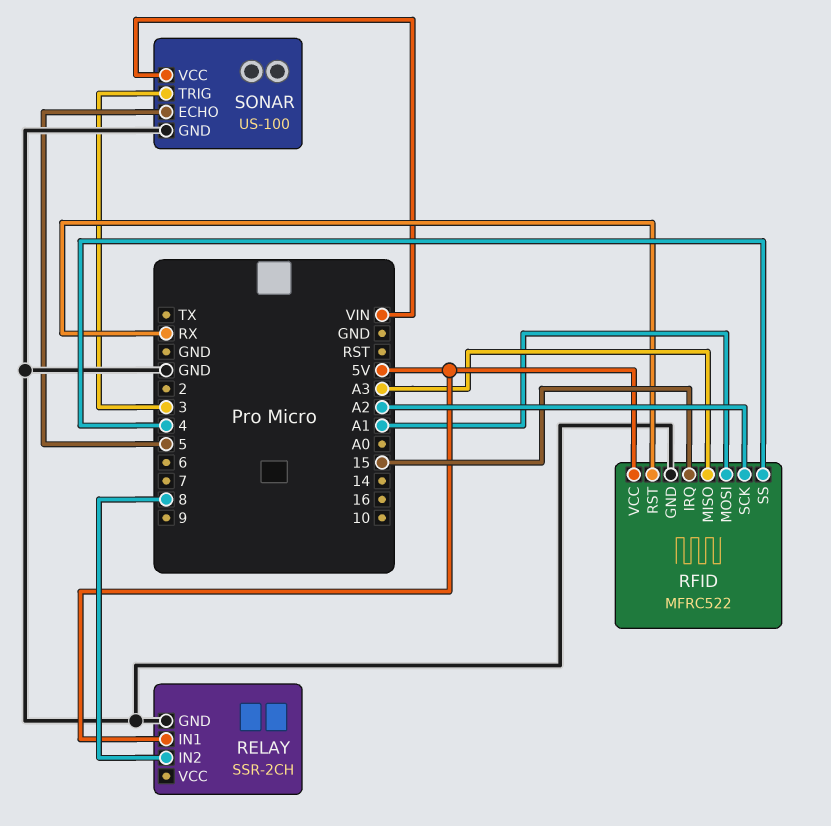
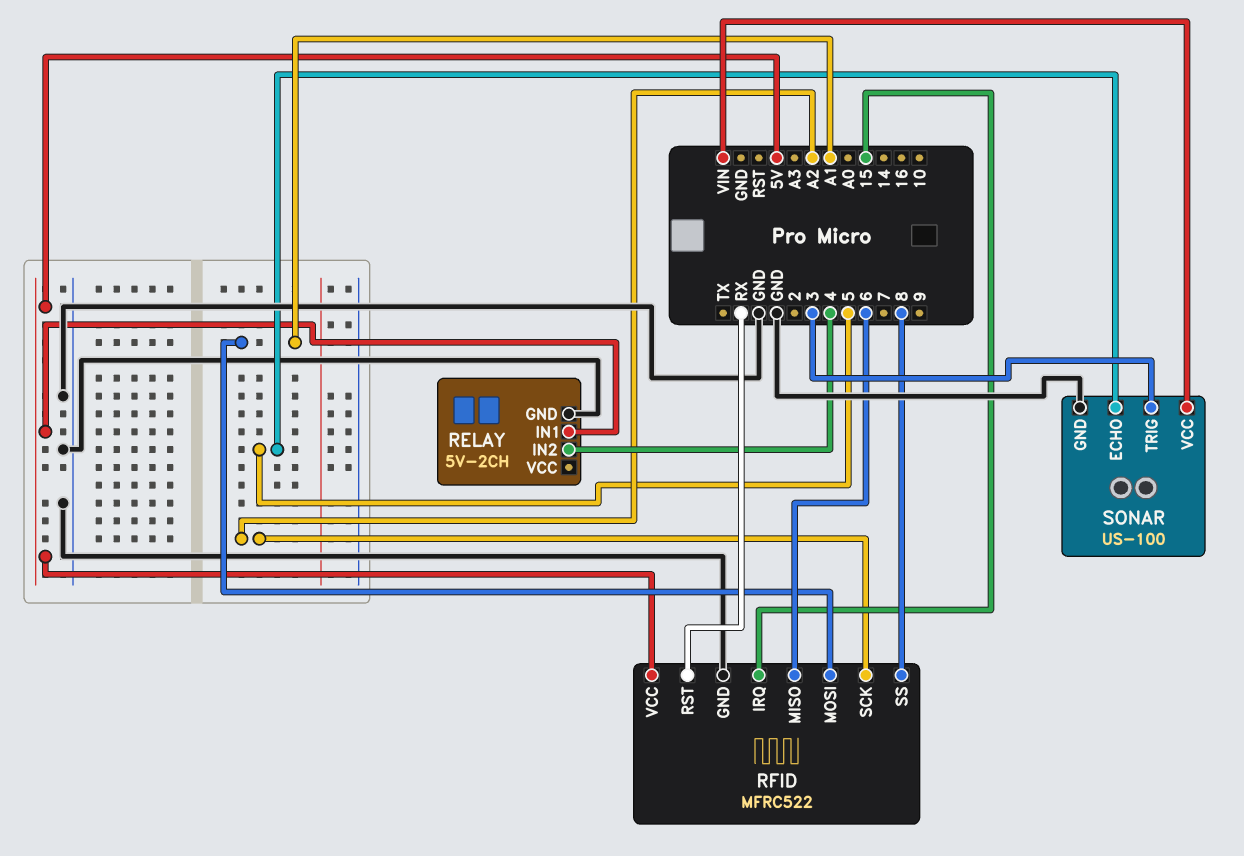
RELAY: SSR-2CH -> 5V-2CH
RELAY pin IN2: 8 -> 4
RFID pin MISO: A3 -> 6
RFID pin SS: 4 -> 8

